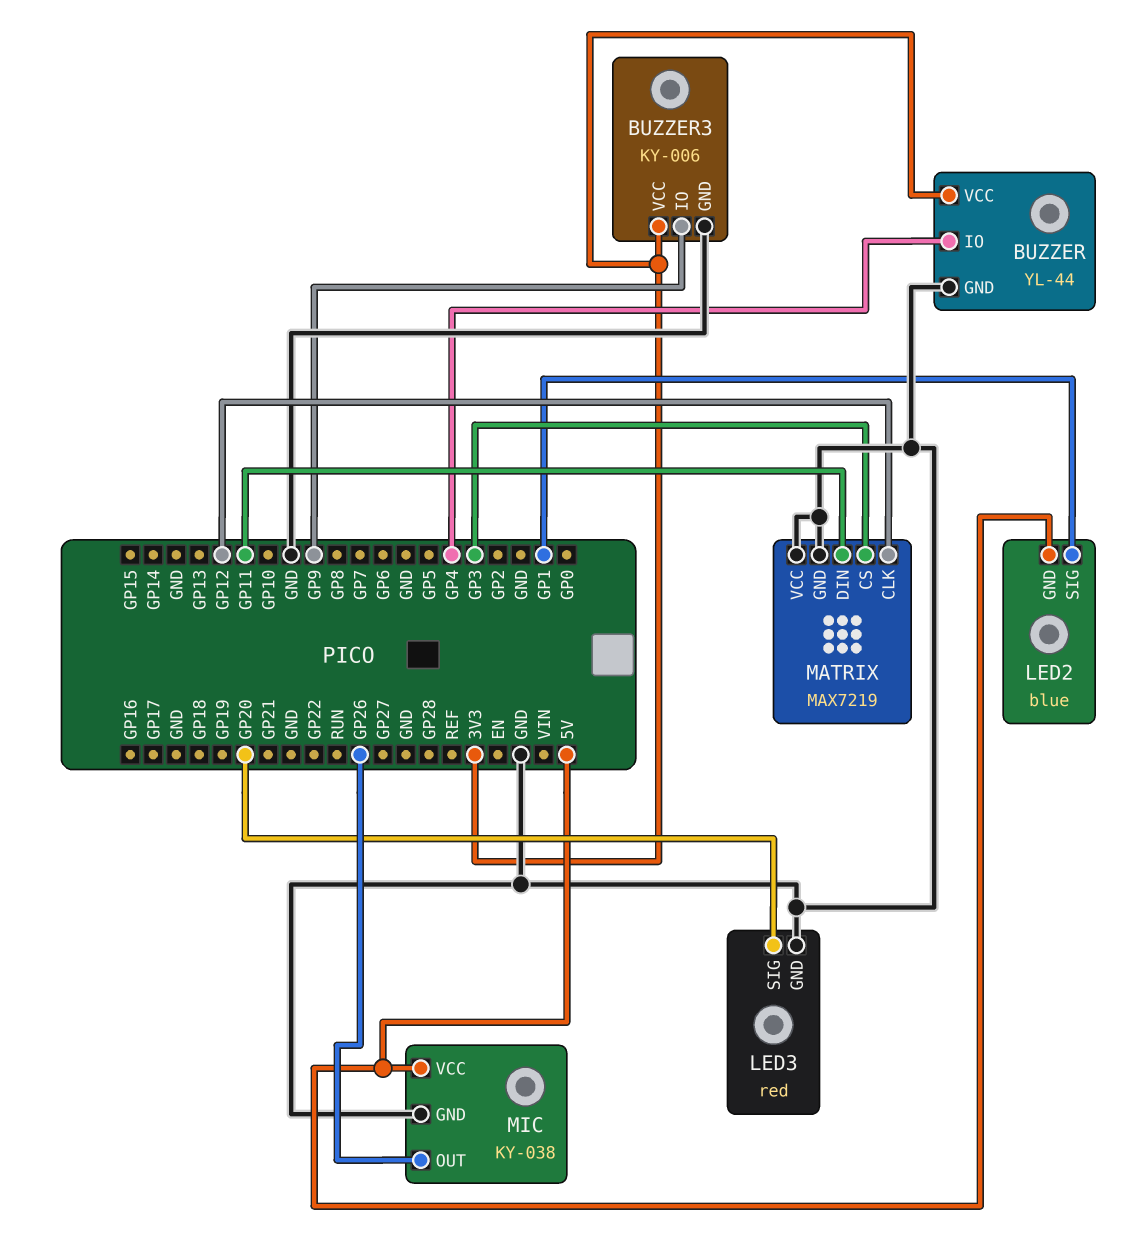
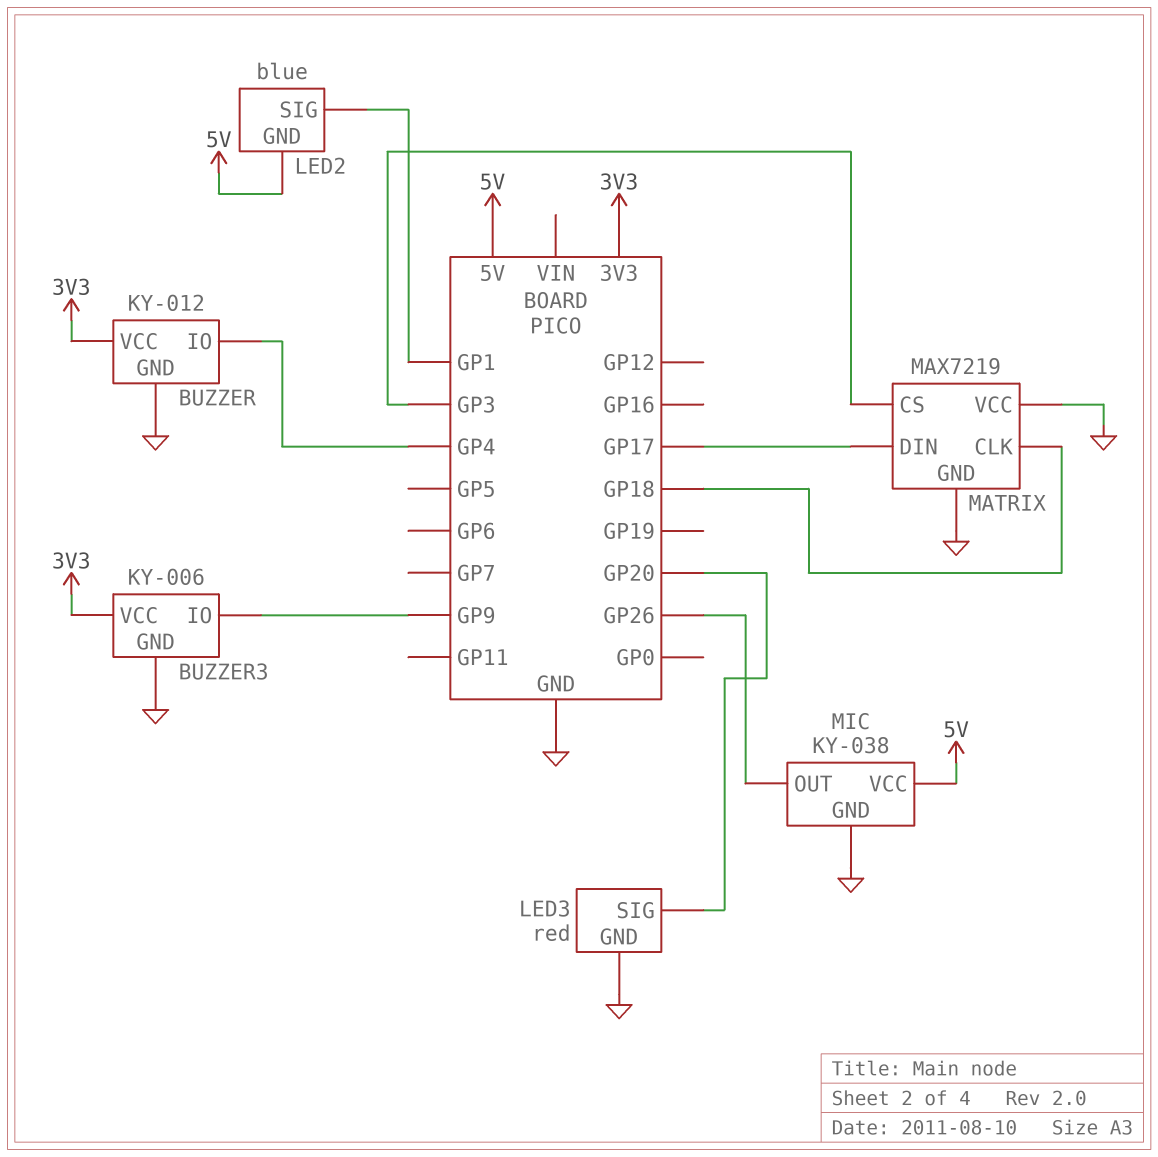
BUZZER: YL-44 -> KY-012
MATRIX pin CLK: GP12 -> GP18
MATRIX pin DIN: GP11 -> GP17

